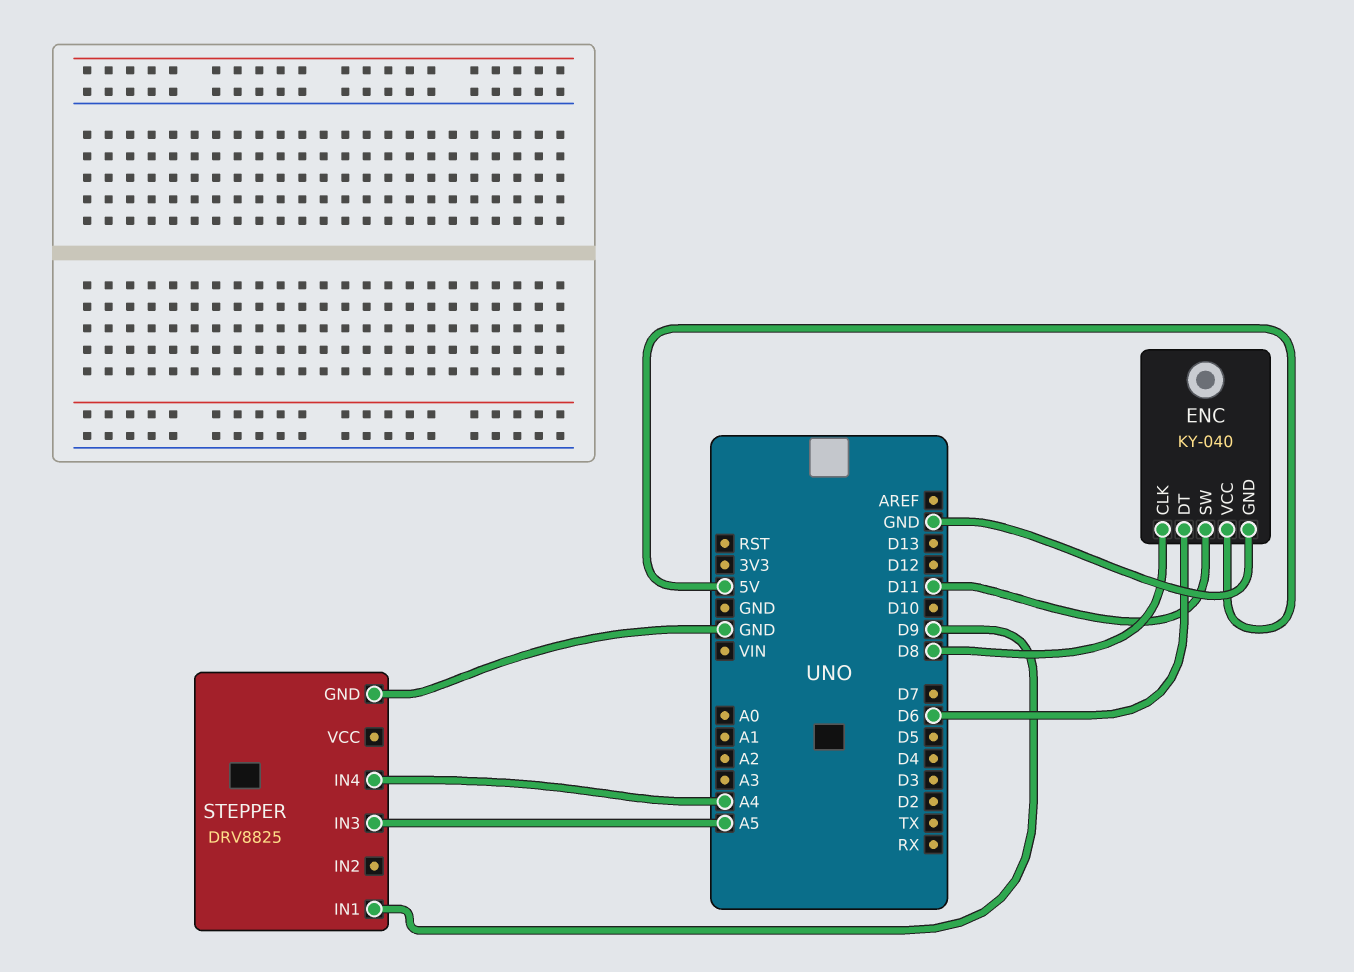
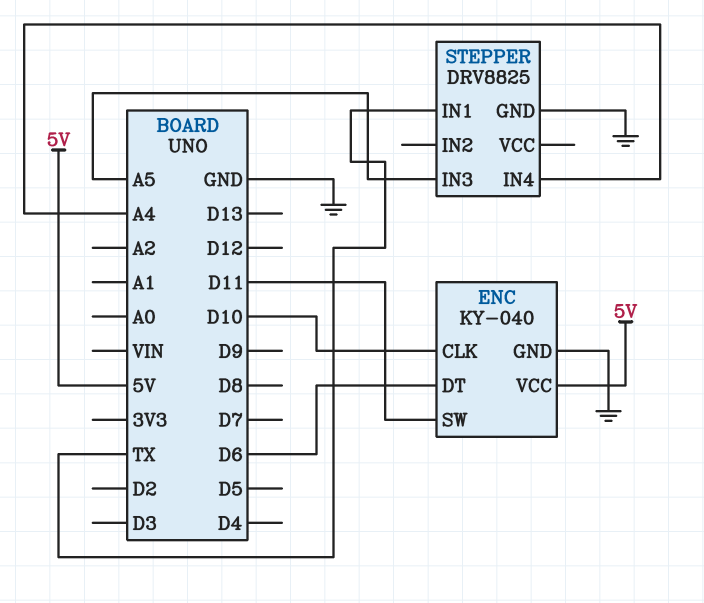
ENC pin CLK: D8 -> D10
STEPPER pin IN1: D9 -> TX

